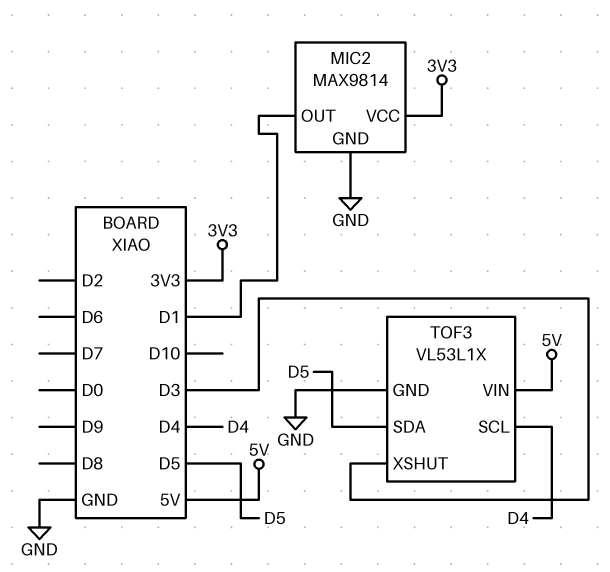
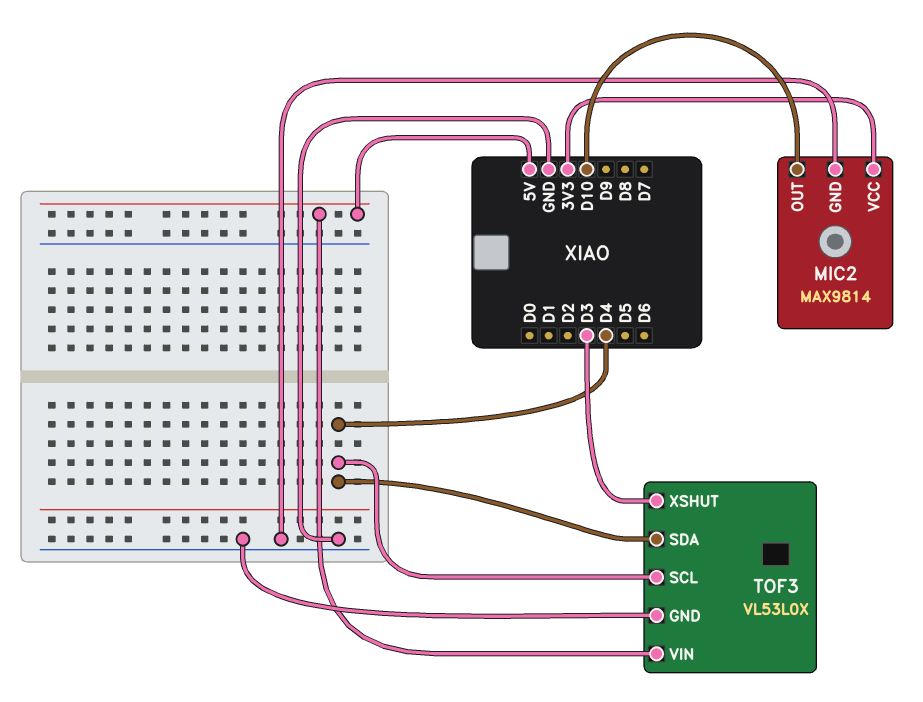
MIC2 pin OUT: D1 -> D10
TOF3: VL53L1X -> VL53L0X
TOF3 pin SDA: D5 -> D4

